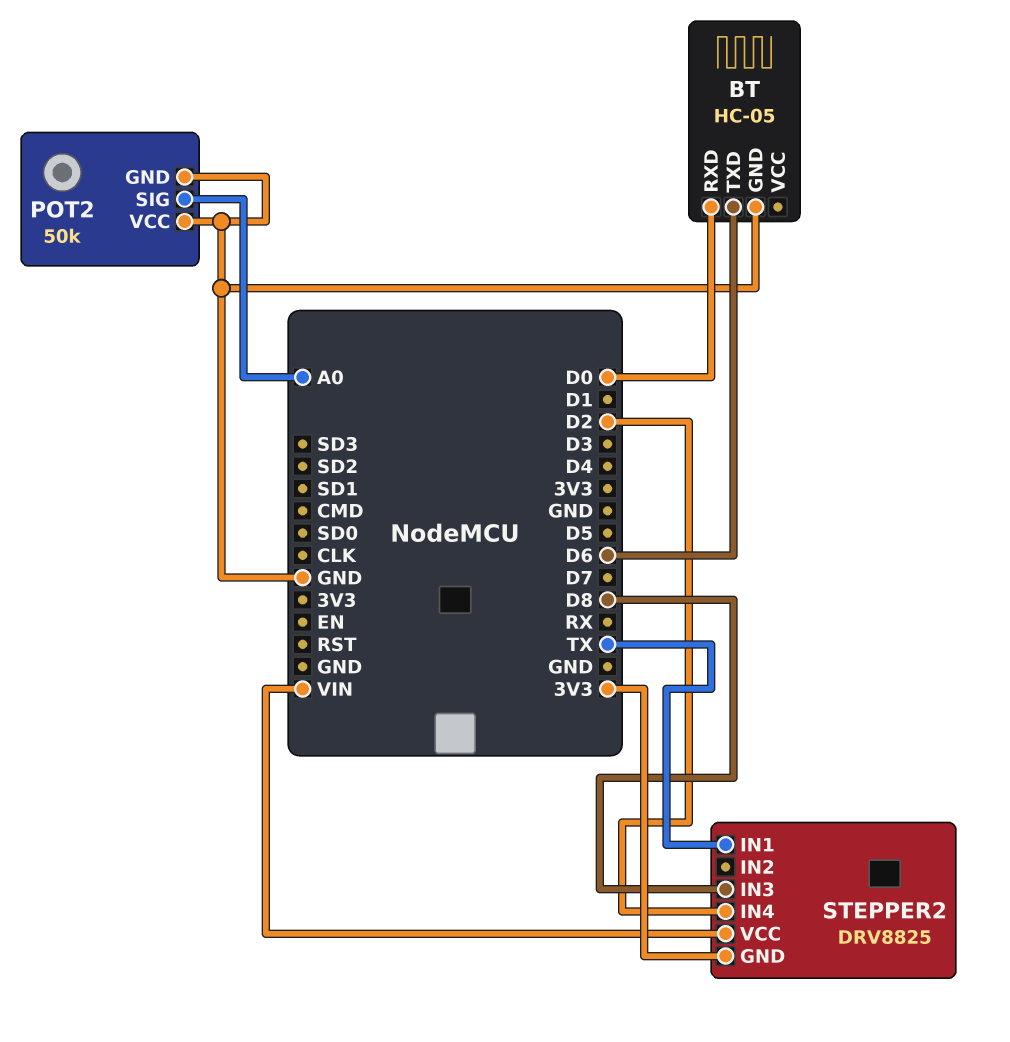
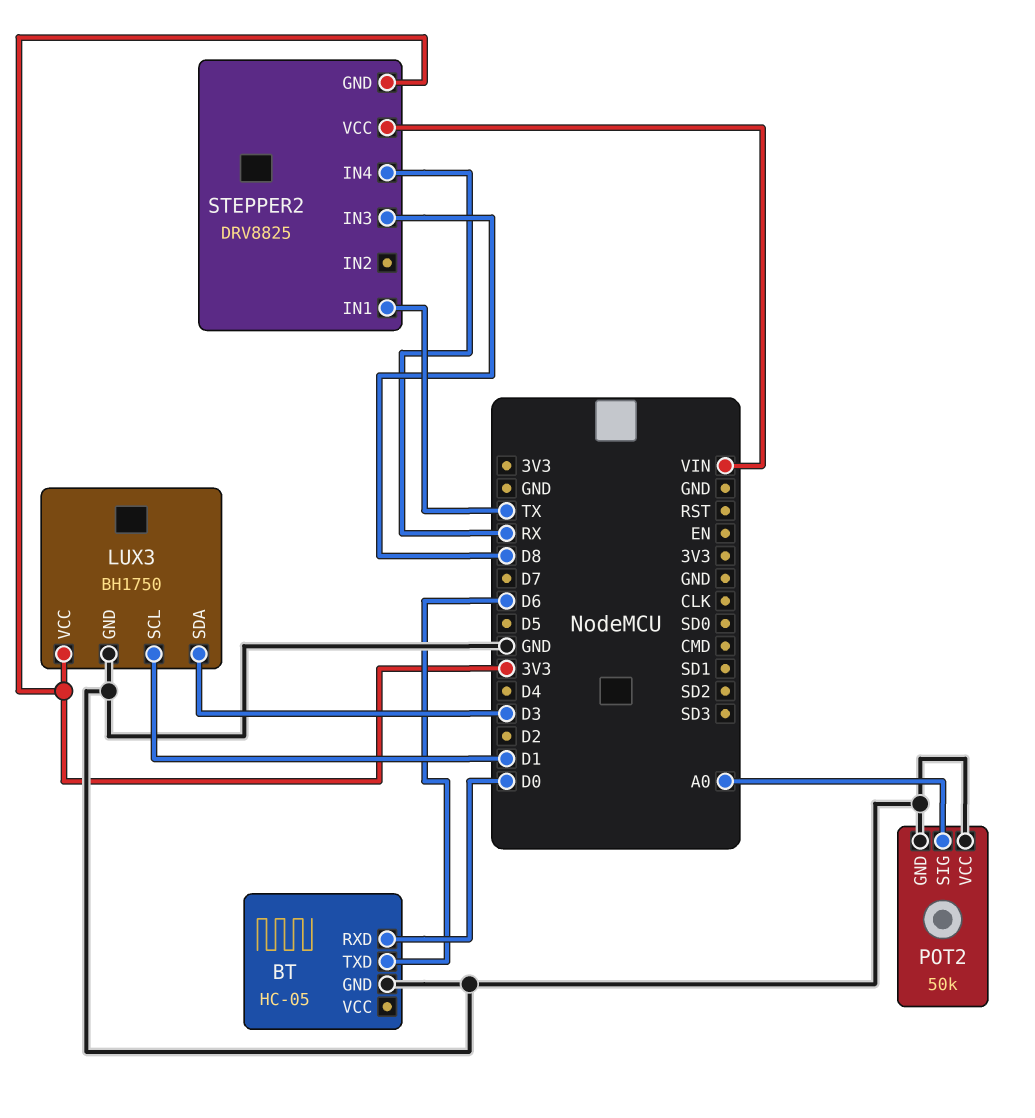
LUX3: none -> BH1750
LUX3 pin GND: none -> GND
LUX3 pin SCL: none -> D1
LUX3 pin SDA: none -> D3
LUX3 pin VCC: none -> 3V3
STEPPER2 pin IN4: D2 -> RX

